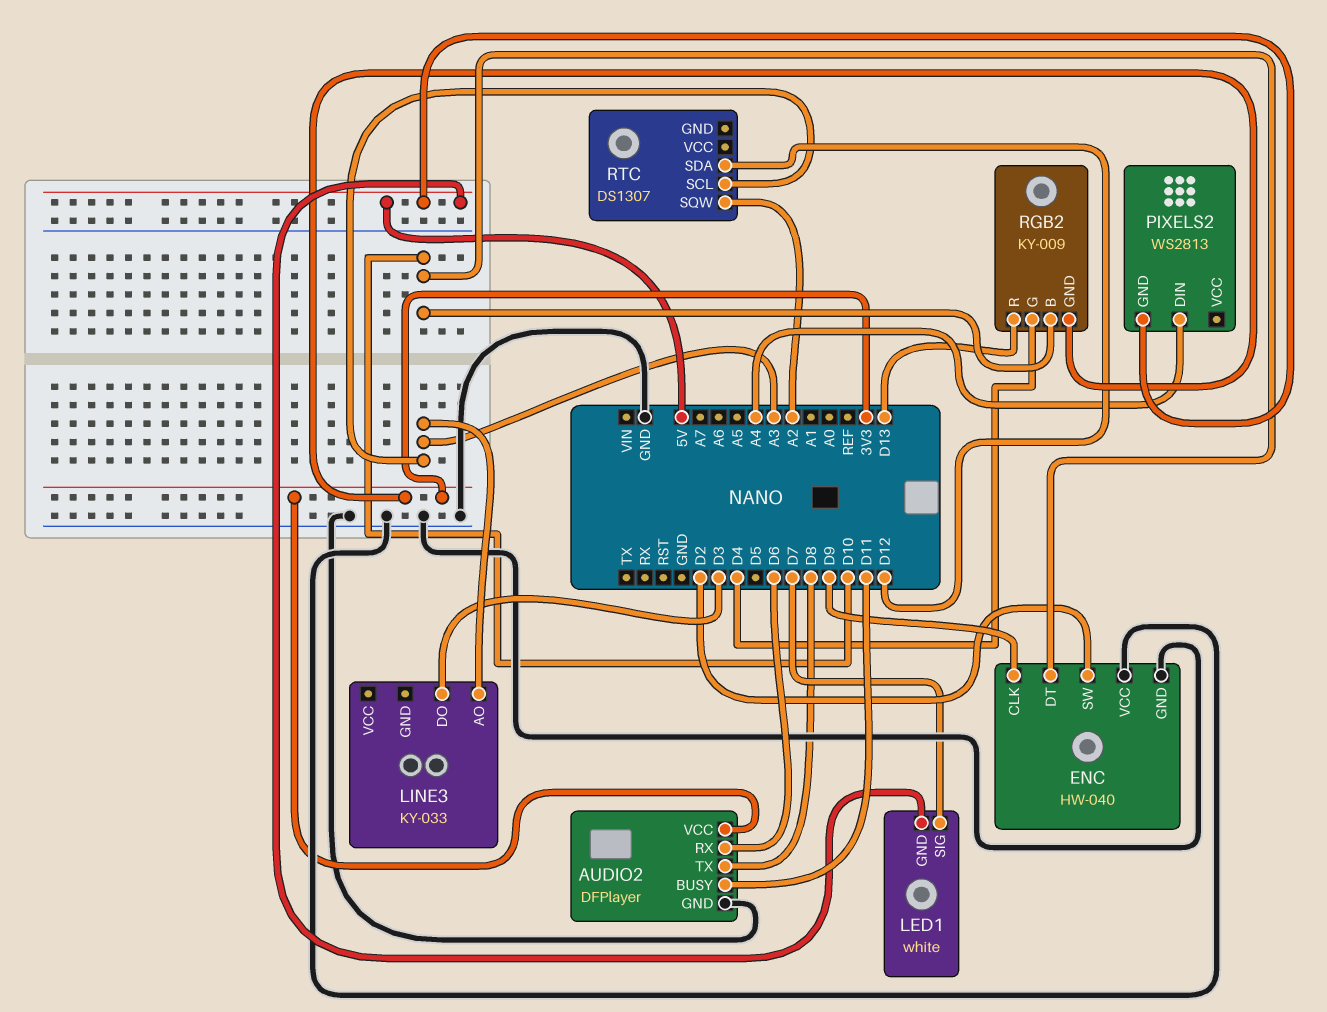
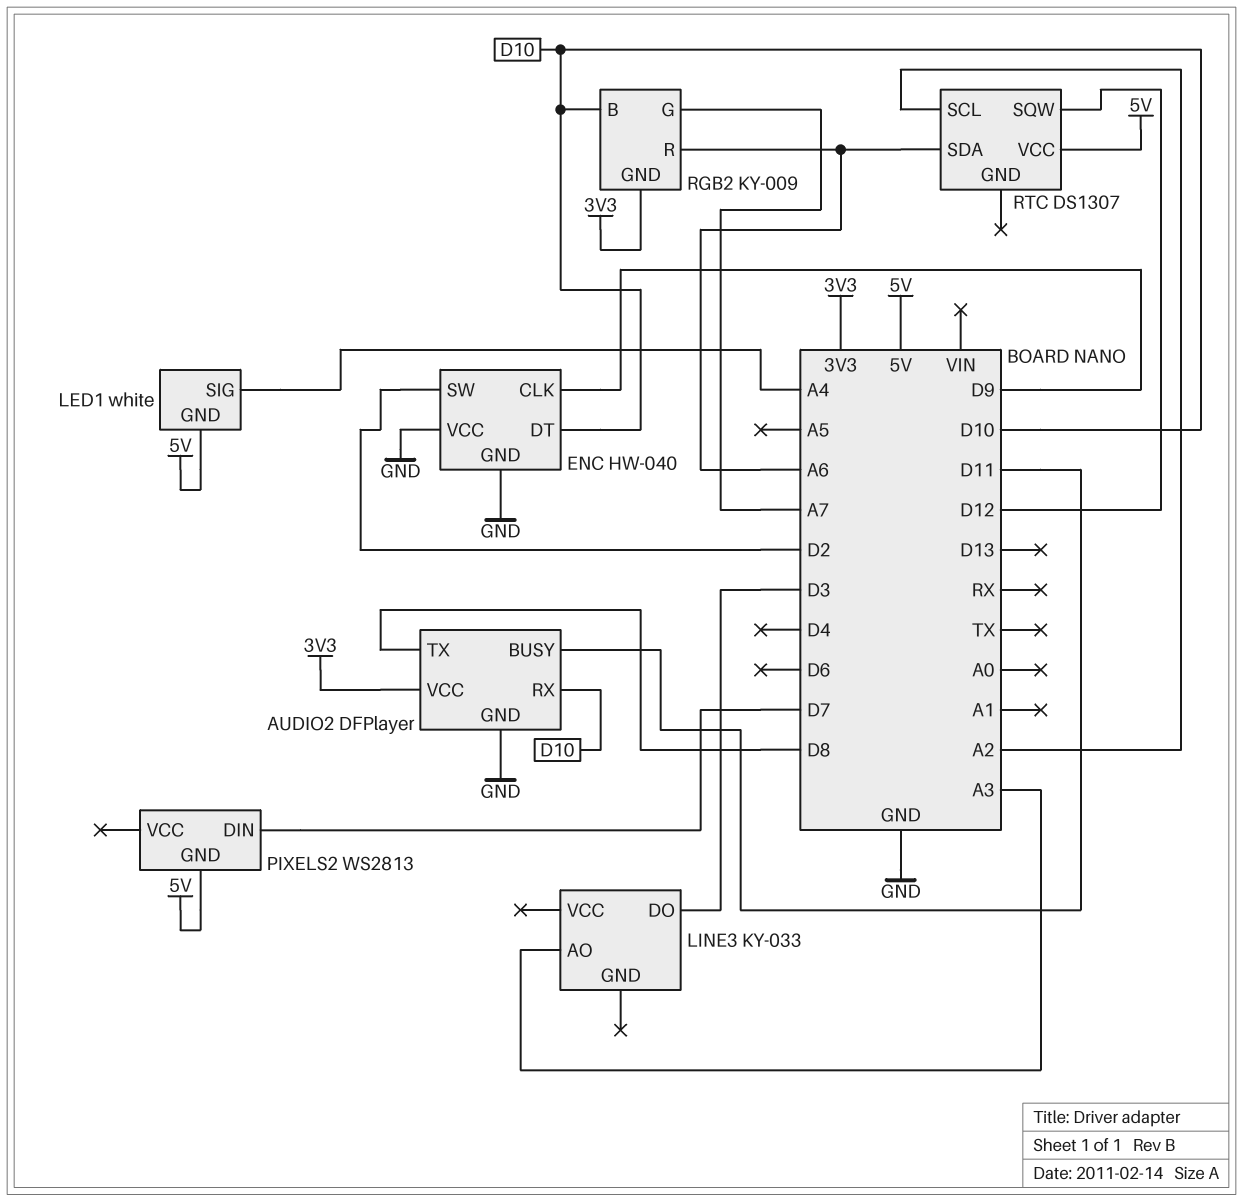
AUDIO2 pin RX: D6 -> D10
LED1 pin SIG: D7 -> A4
PIXELS2 pin DIN: A4 -> D7
RGB2 pin G: D4 -> A7
RGB2 pin R: D13 -> A6
RTC pin SCL: A3 -> A2
RTC pin SDA: D12 -> A6
RTC pin SQW: A2 -> D12
RTC pin VCC: none -> 5V

